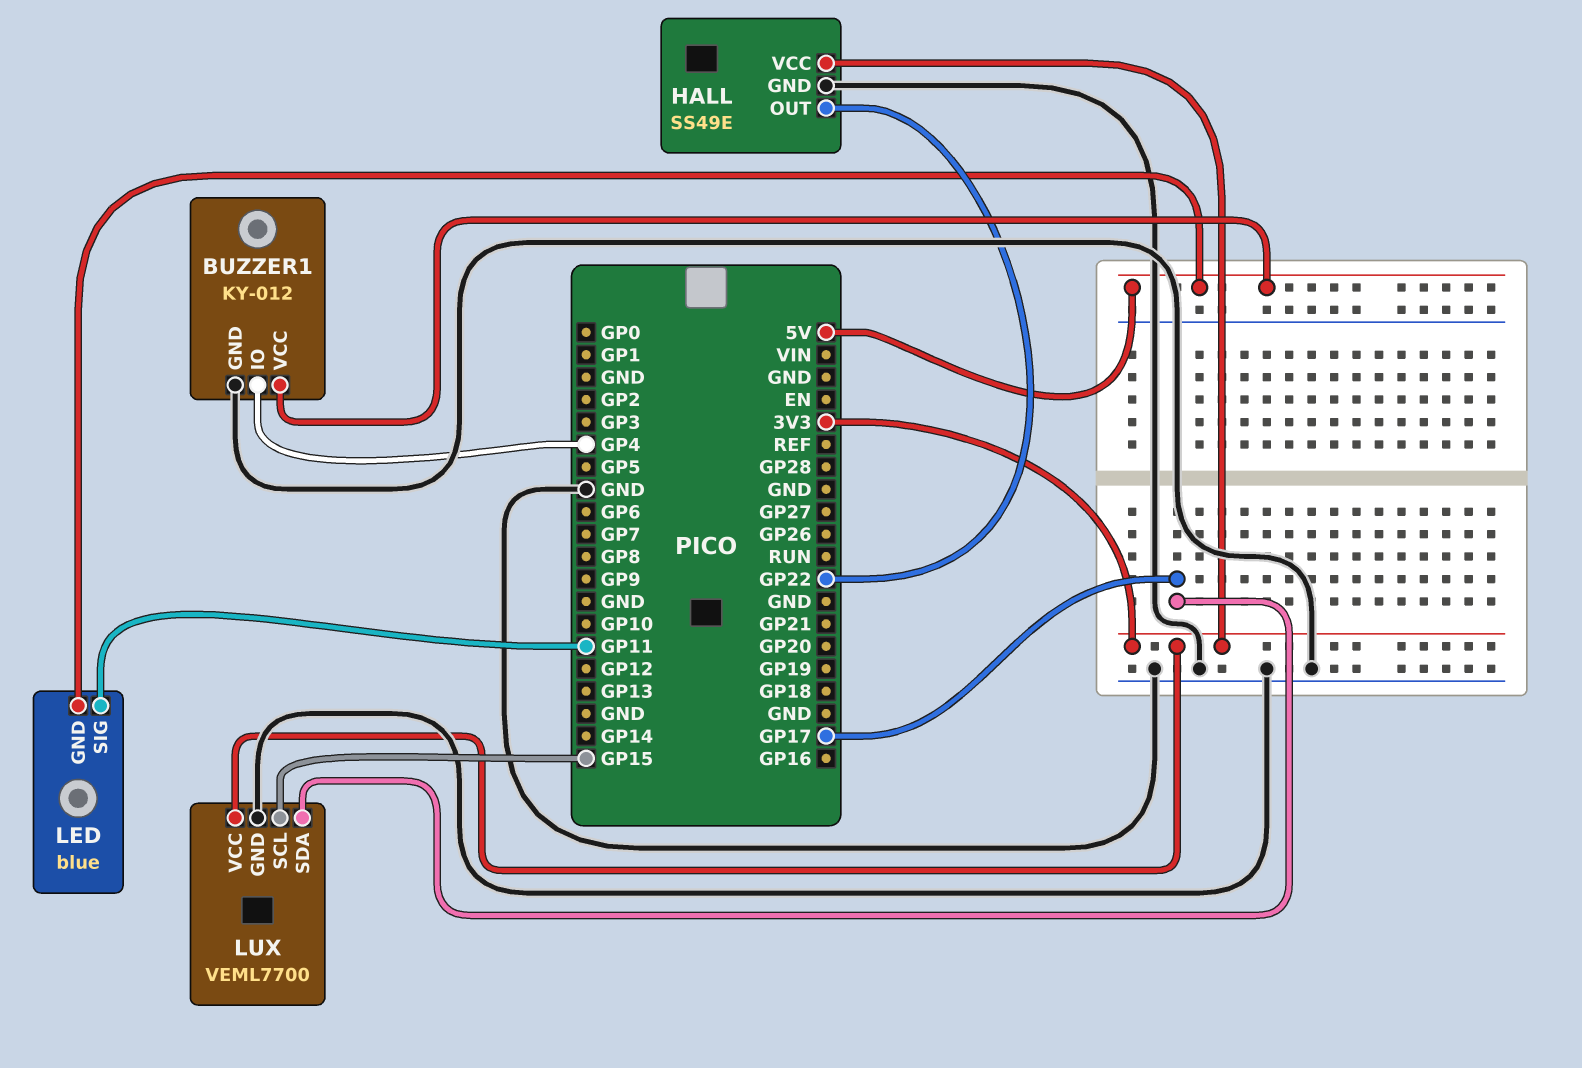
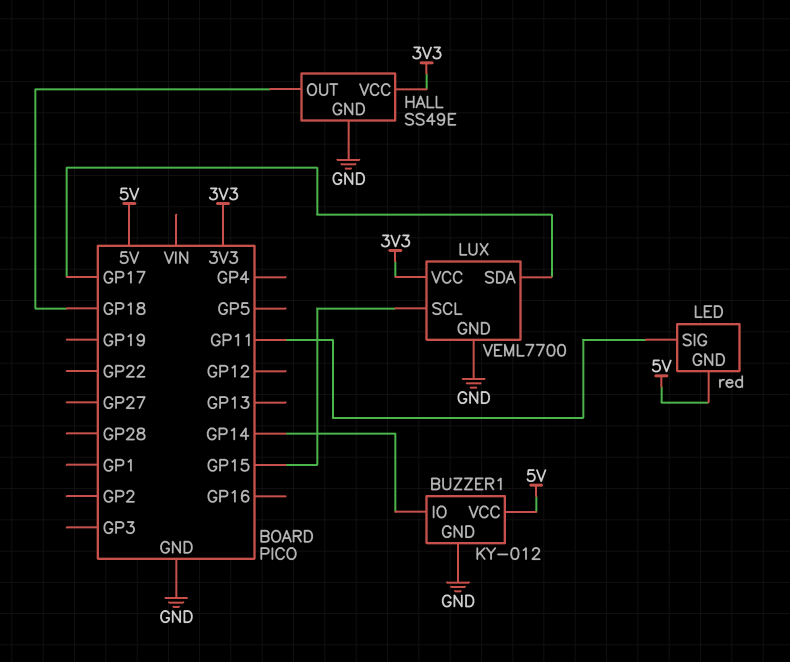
BUZZER1 pin IO: GP4 -> GP14
HALL pin OUT: GP22 -> GP18
LED: blue -> red

